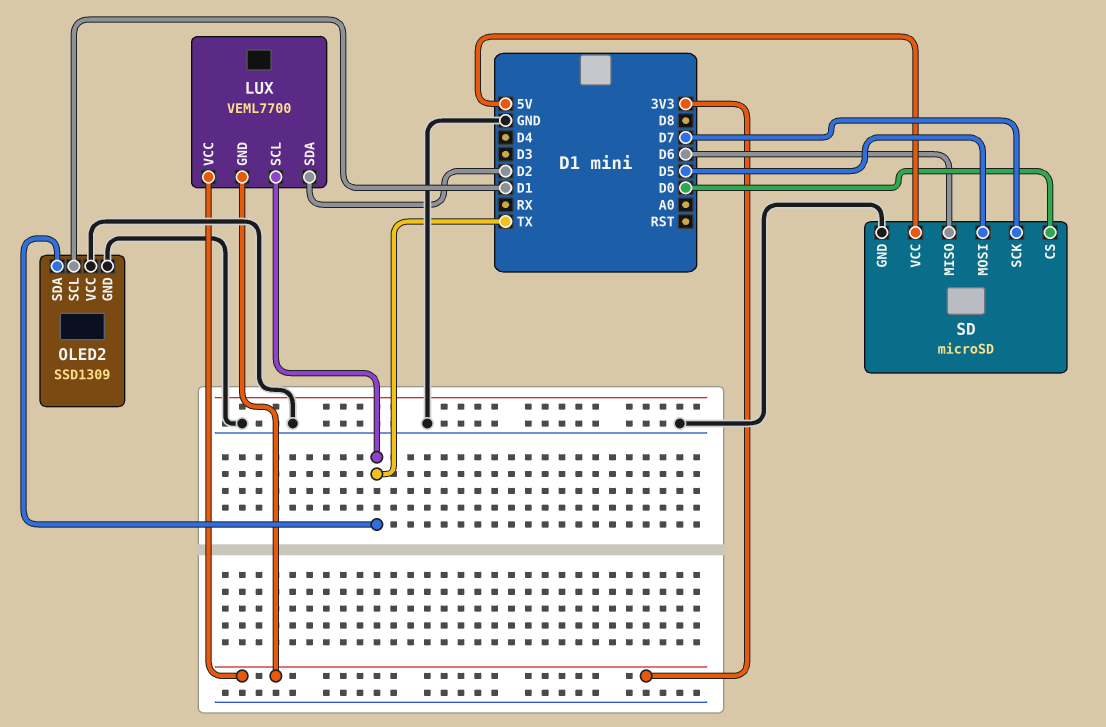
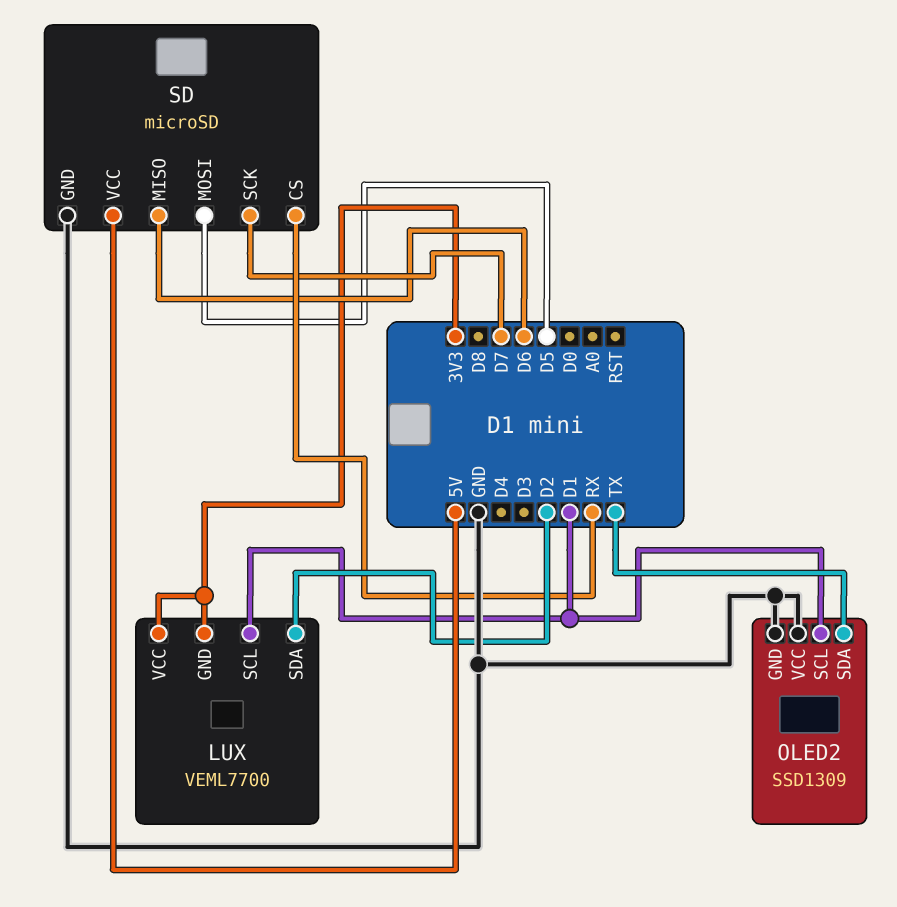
LUX pin SCL: TX -> D1
SD pin CS: D0 -> RX

